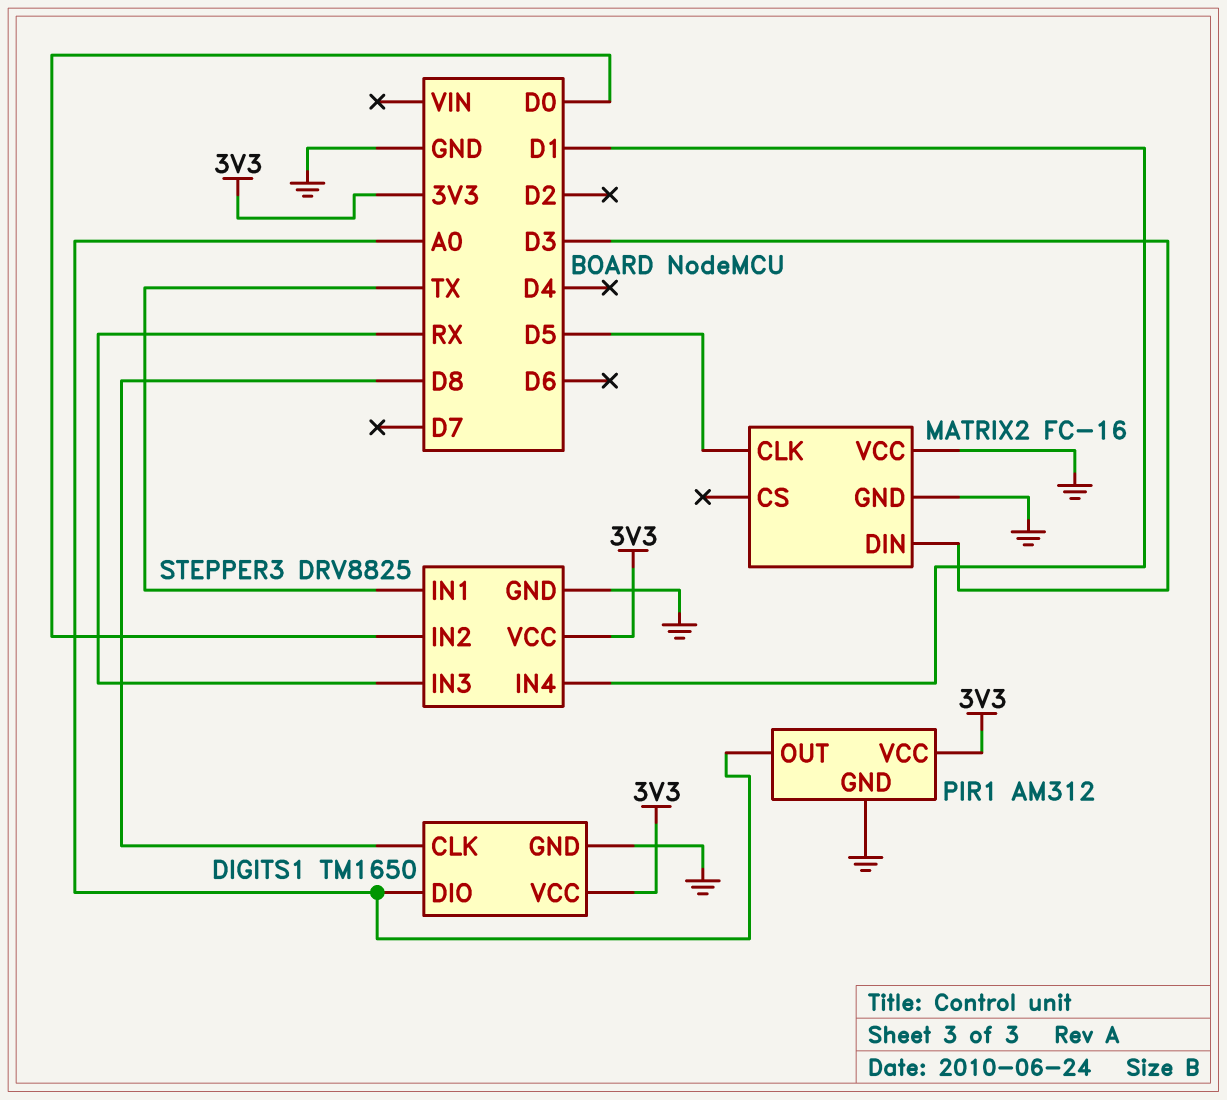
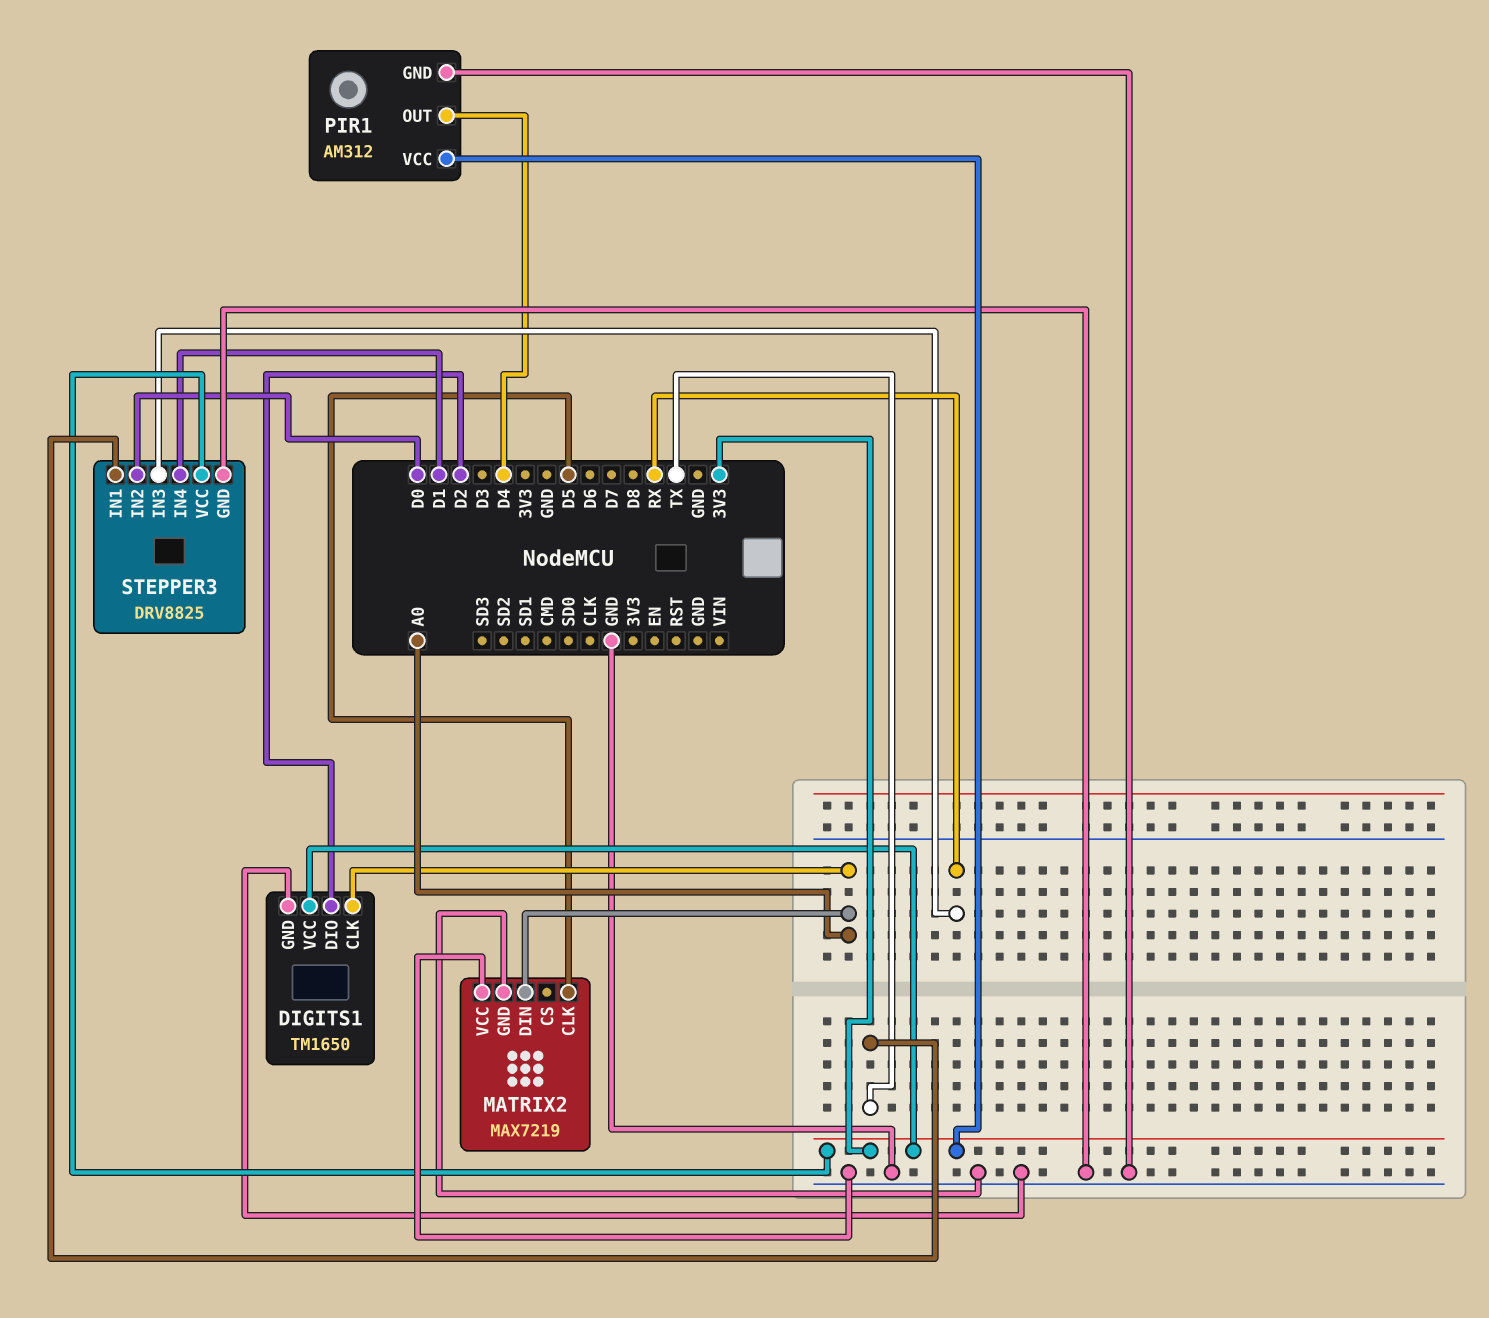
DIGITS1 pin CLK: D8 -> A0
DIGITS1 pin DIO: A0 -> D2
MATRIX2: FC-16 -> MAX7219
MATRIX2 pin DIN: D3 -> A0
PIR1 pin OUT: A0 -> D4

